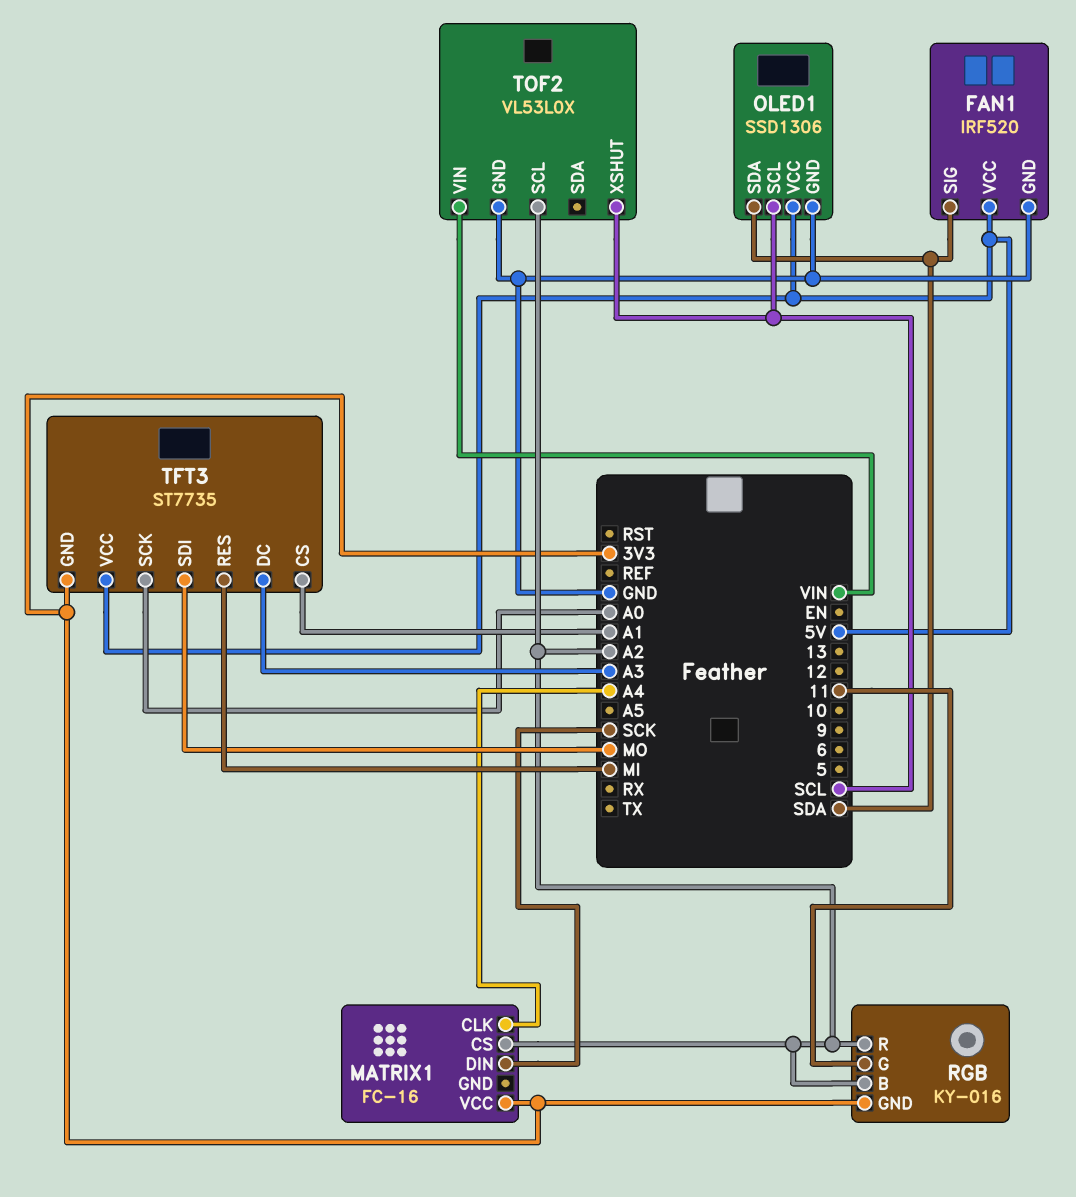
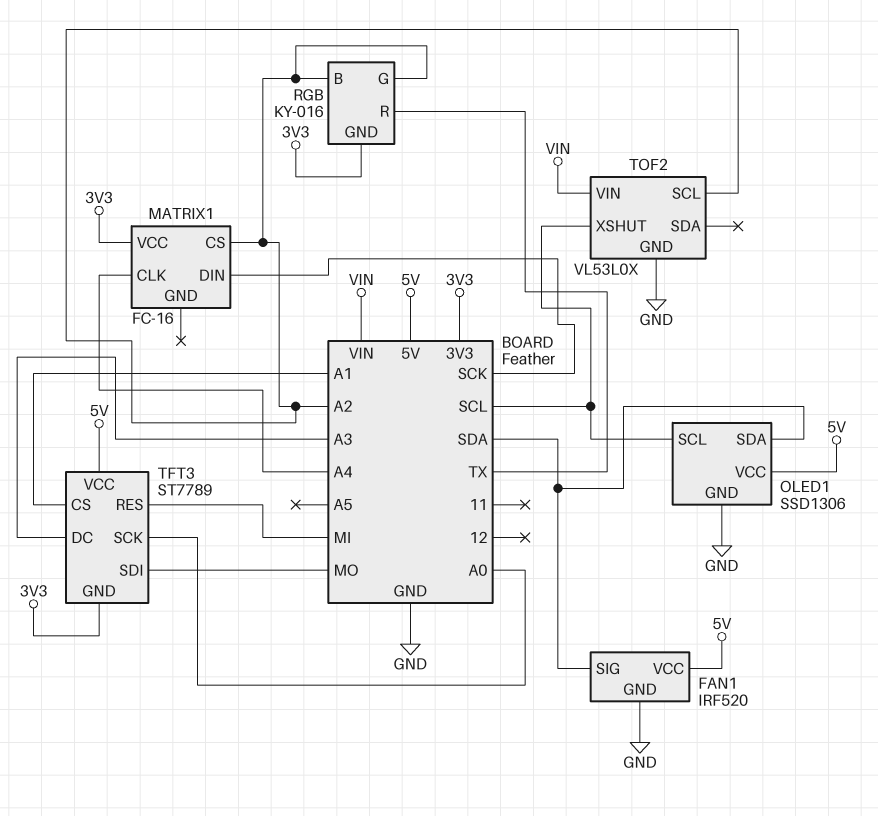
RGB pin G: 11 -> A2
RGB pin R: A2 -> TX
TFT3: ST7735 -> ST7789

